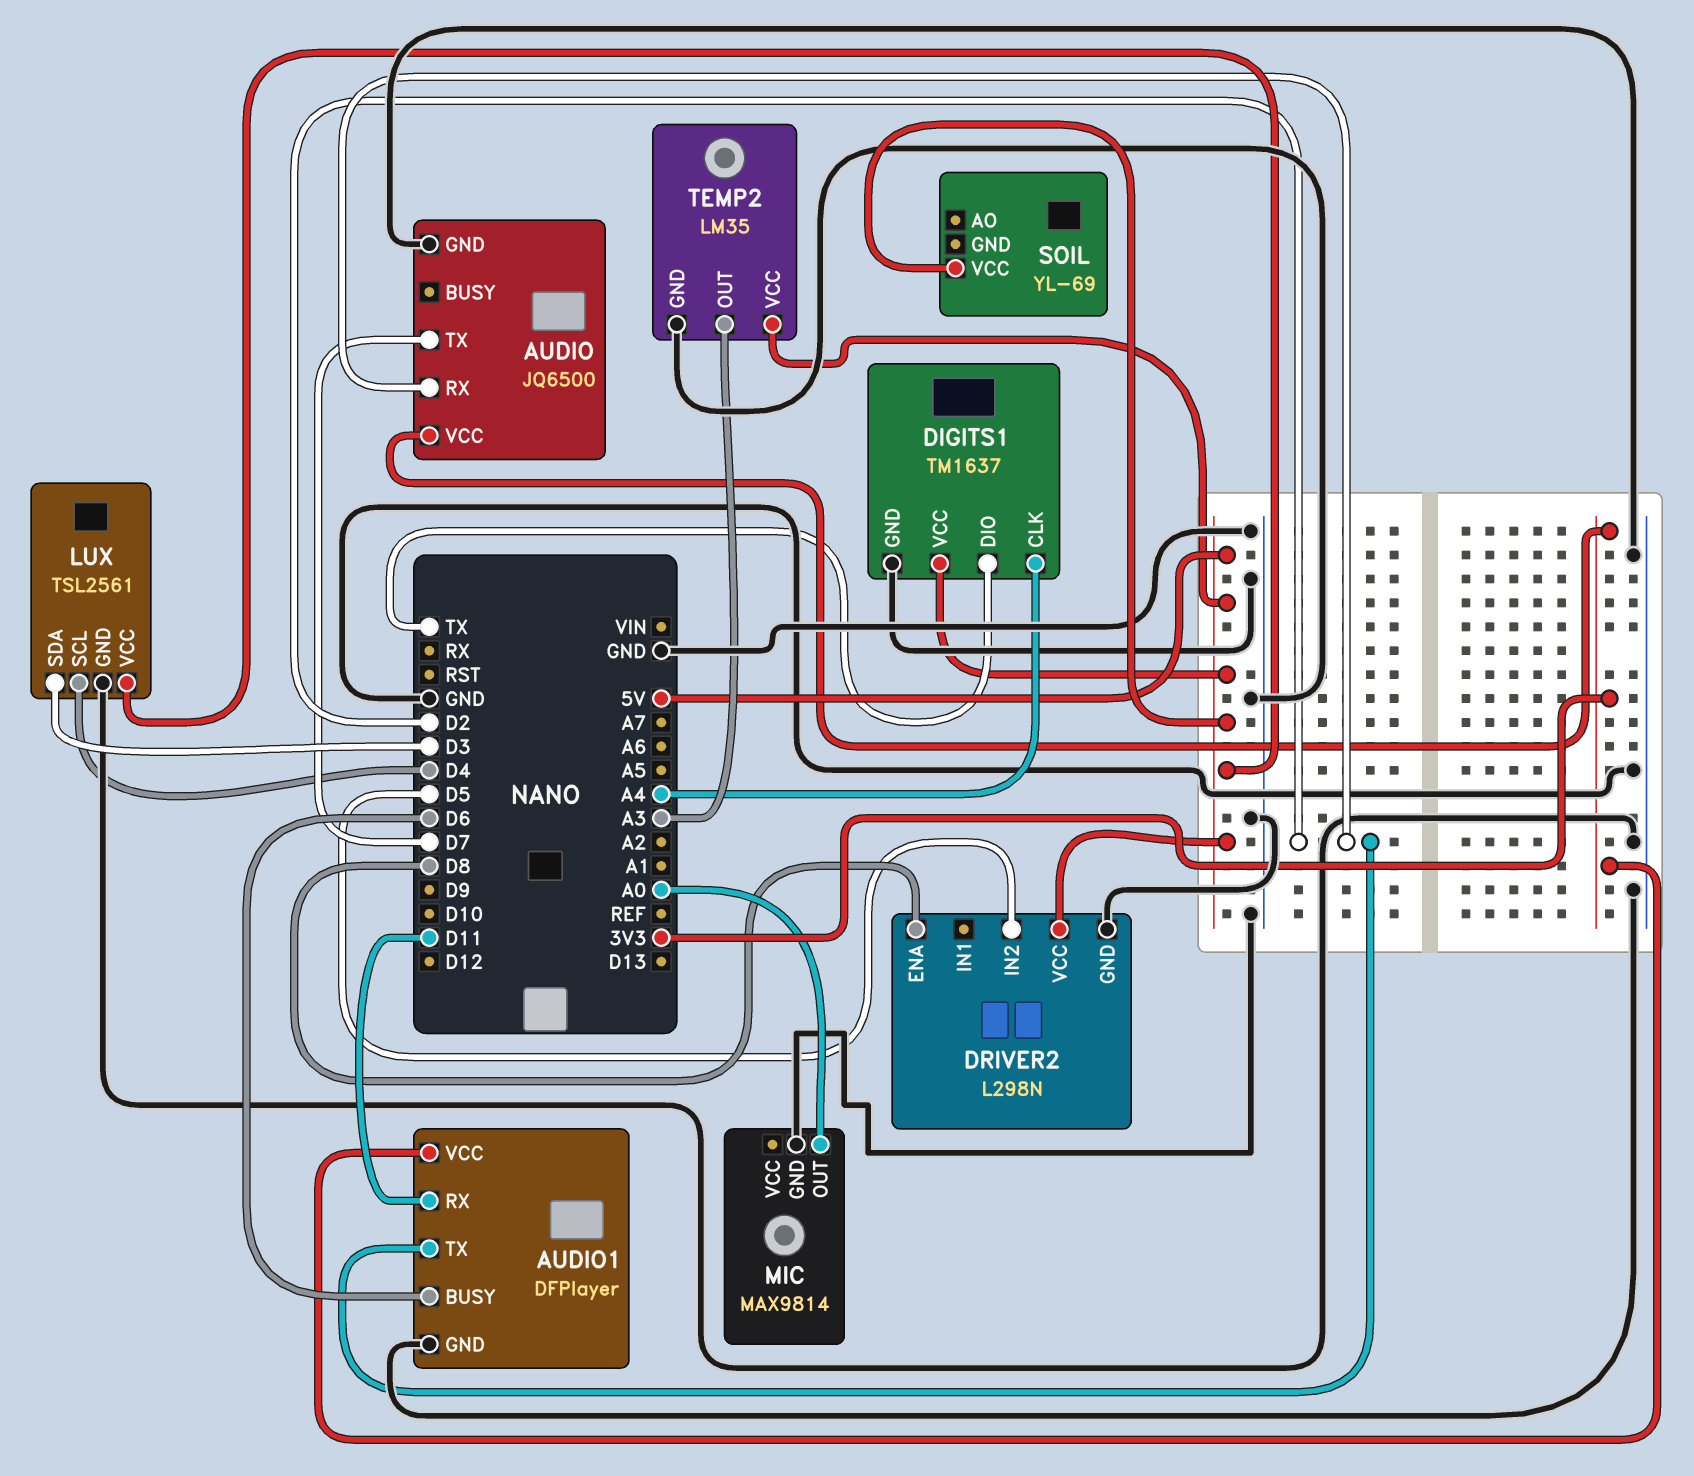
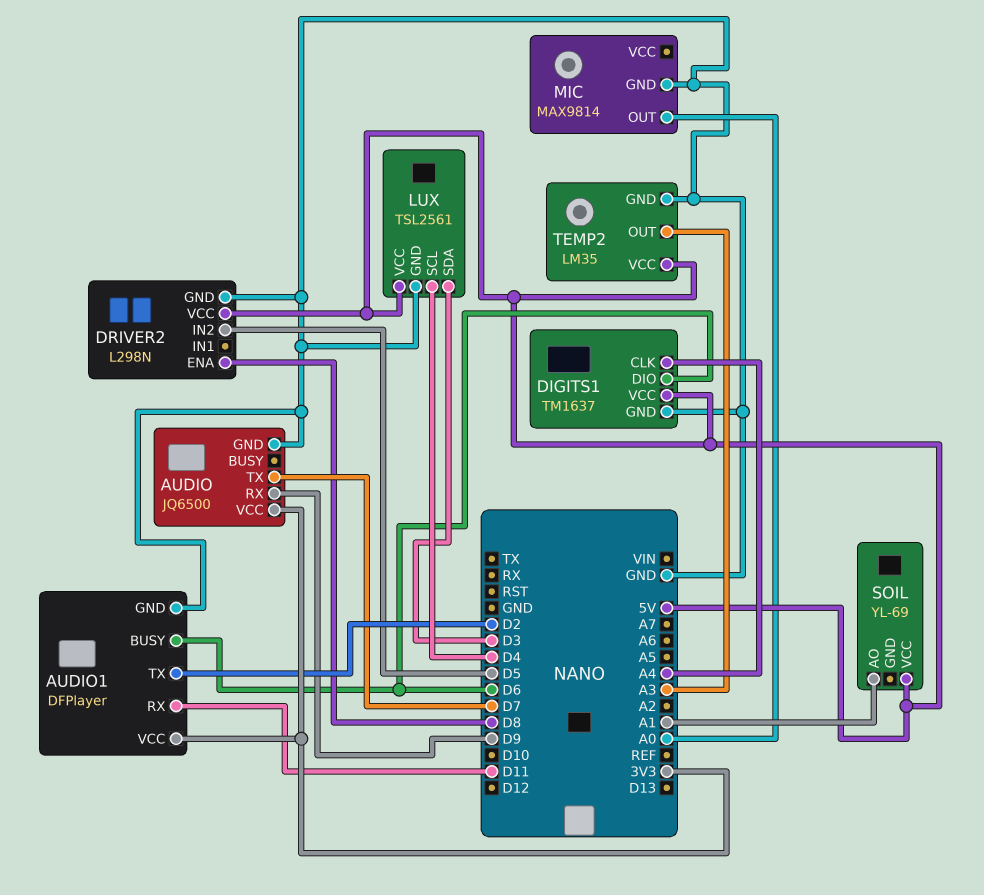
AUDIO pin RX: D2 -> D9
DIGITS1 pin DIO: TX -> D6
SOIL pin AO: none -> A1

